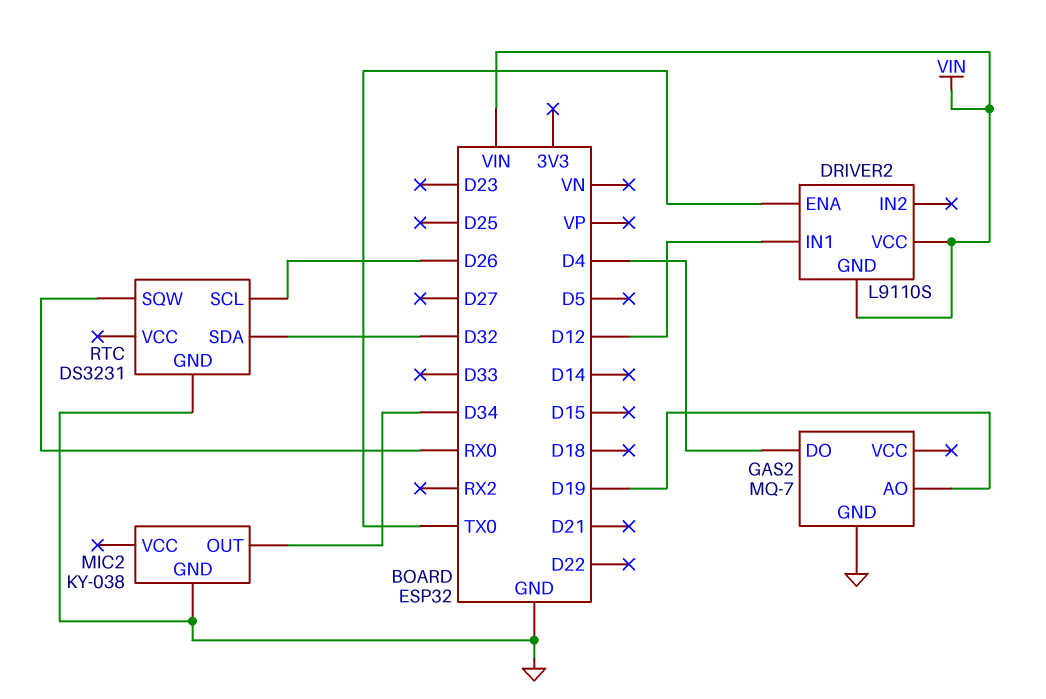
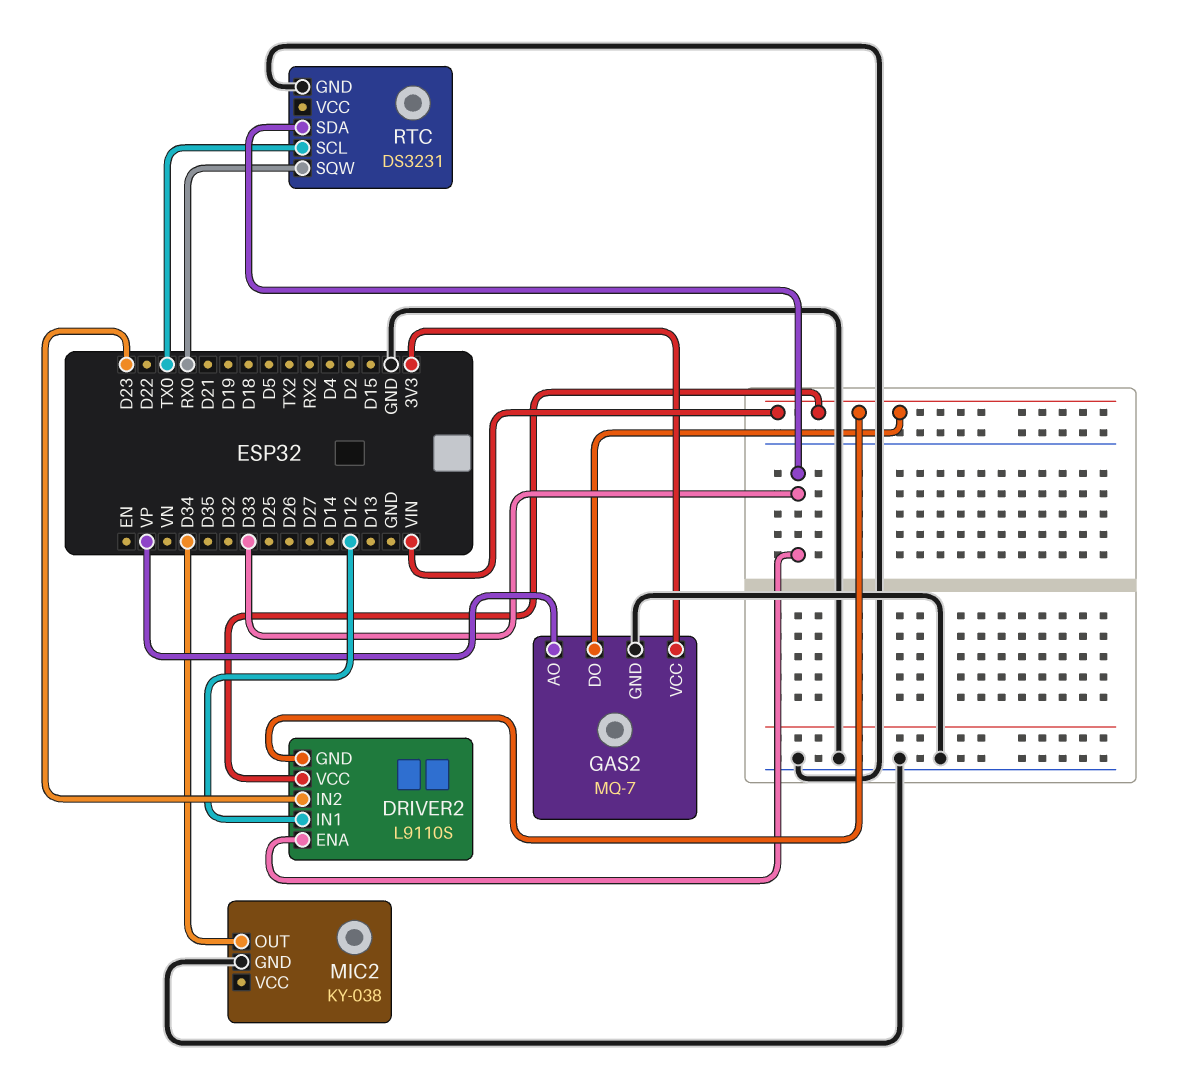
DRIVER2 pin ENA: TX0 -> D33
DRIVER2 pin IN2: none -> D23
GAS2 pin AO: D19 -> VP
GAS2 pin DO: D4 -> VIN
GAS2 pin VCC: none -> 3V3
RTC pin SCL: D26 -> TX0
RTC pin SDA: D32 -> D33

